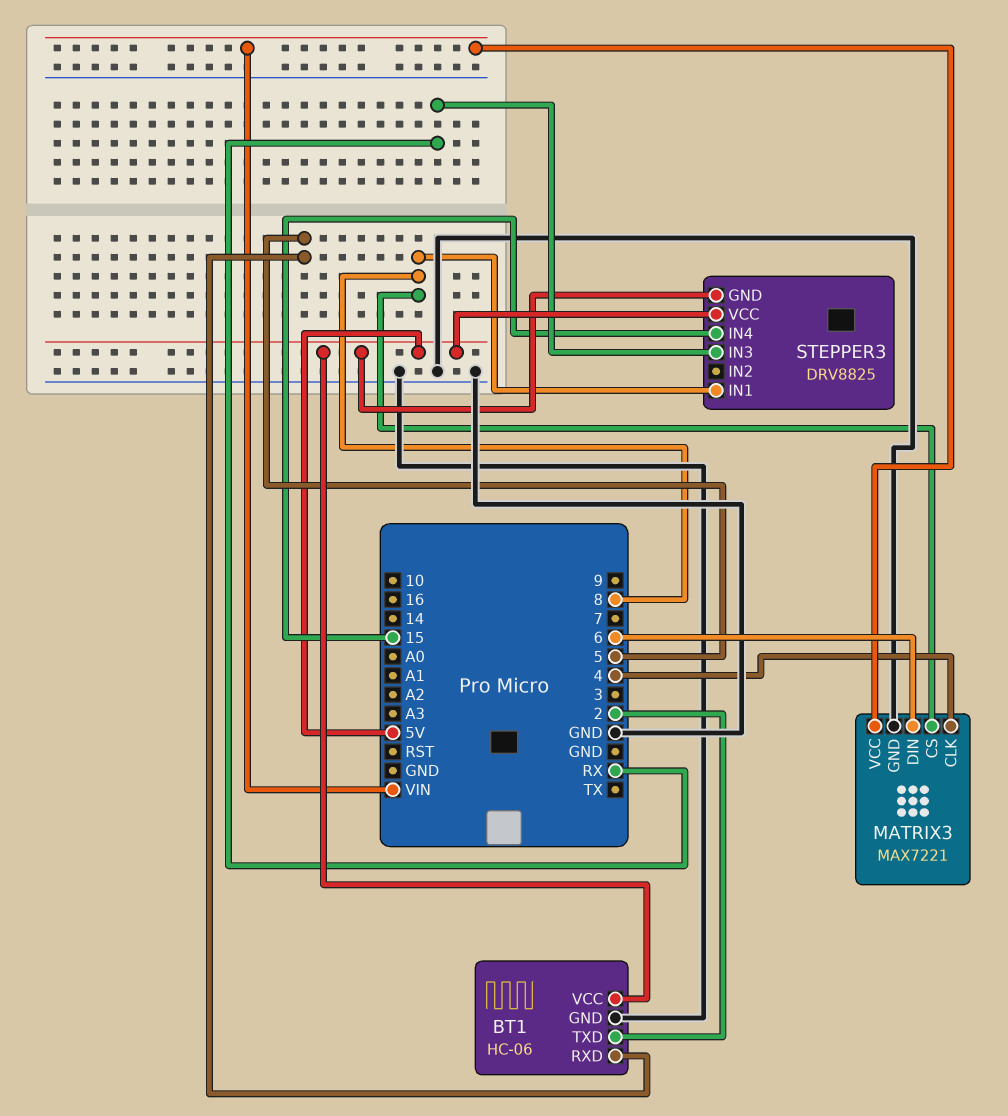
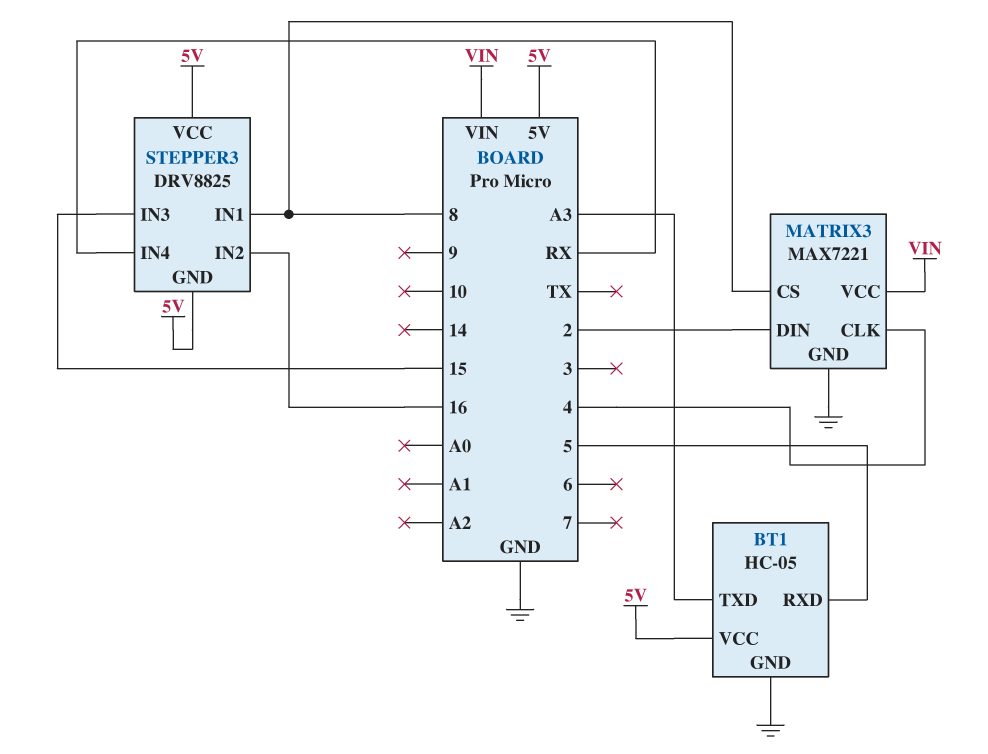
BT1: HC-06 -> HC-05
BT1 pin TXD: 2 -> A3
MATRIX3 pin DIN: 6 -> 2
STEPPER3 pin IN2: none -> 16
STEPPER3 pin IN3: RX -> 15
STEPPER3 pin IN4: 15 -> RX

